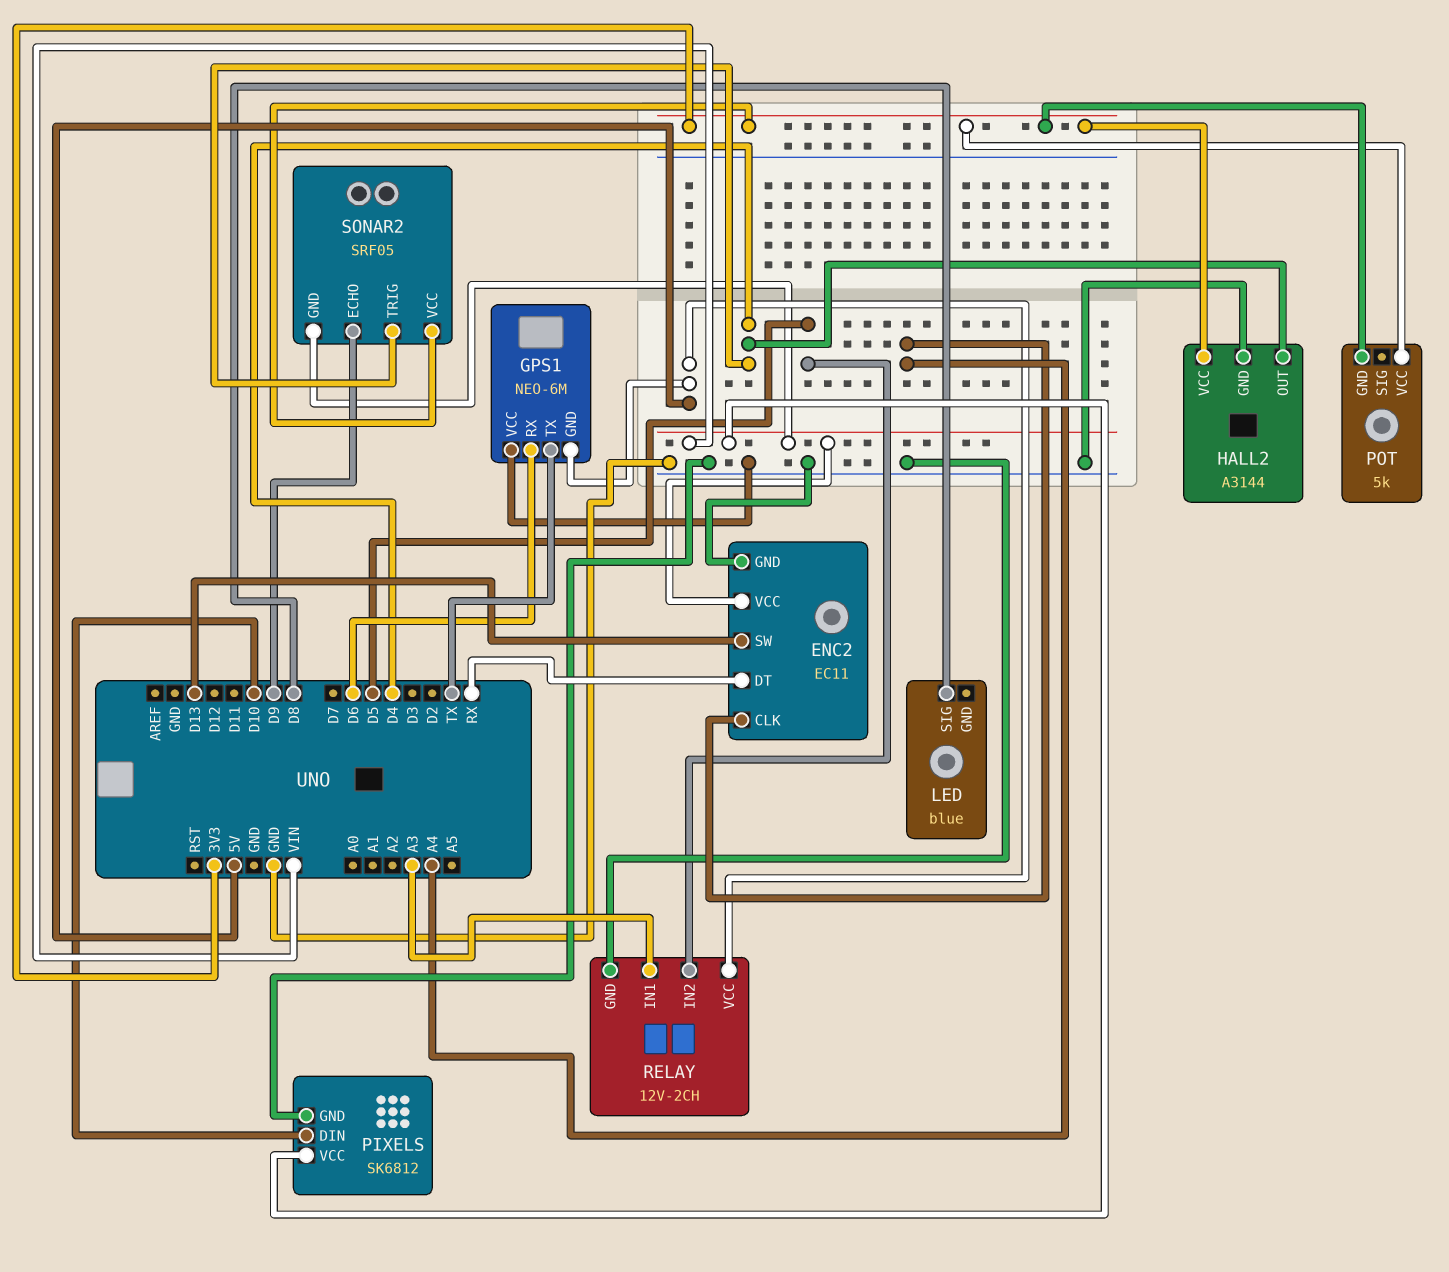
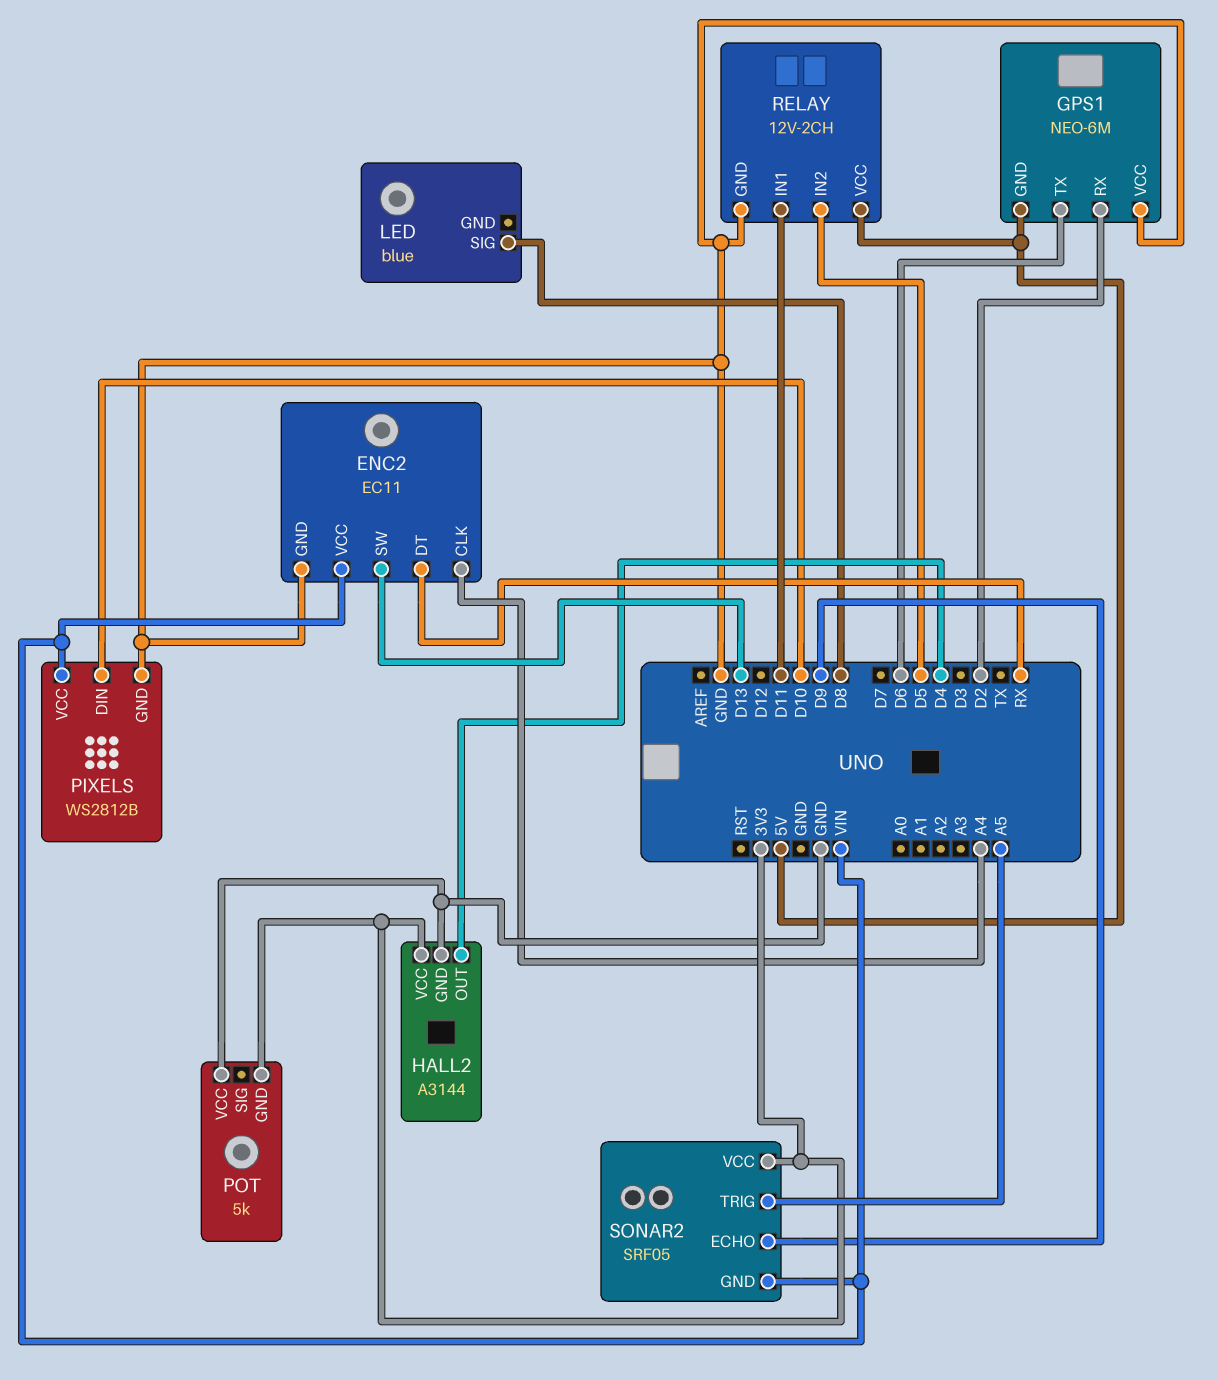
GPS1 pin RX: D6 -> D2
GPS1 pin TX: TX -> D6
PIXELS: SK6812 -> WS2812B
POT pin VCC: 3V3 -> GND
RELAY pin IN1: A3 -> D11
SONAR2 pin TRIG: D4 -> A5

